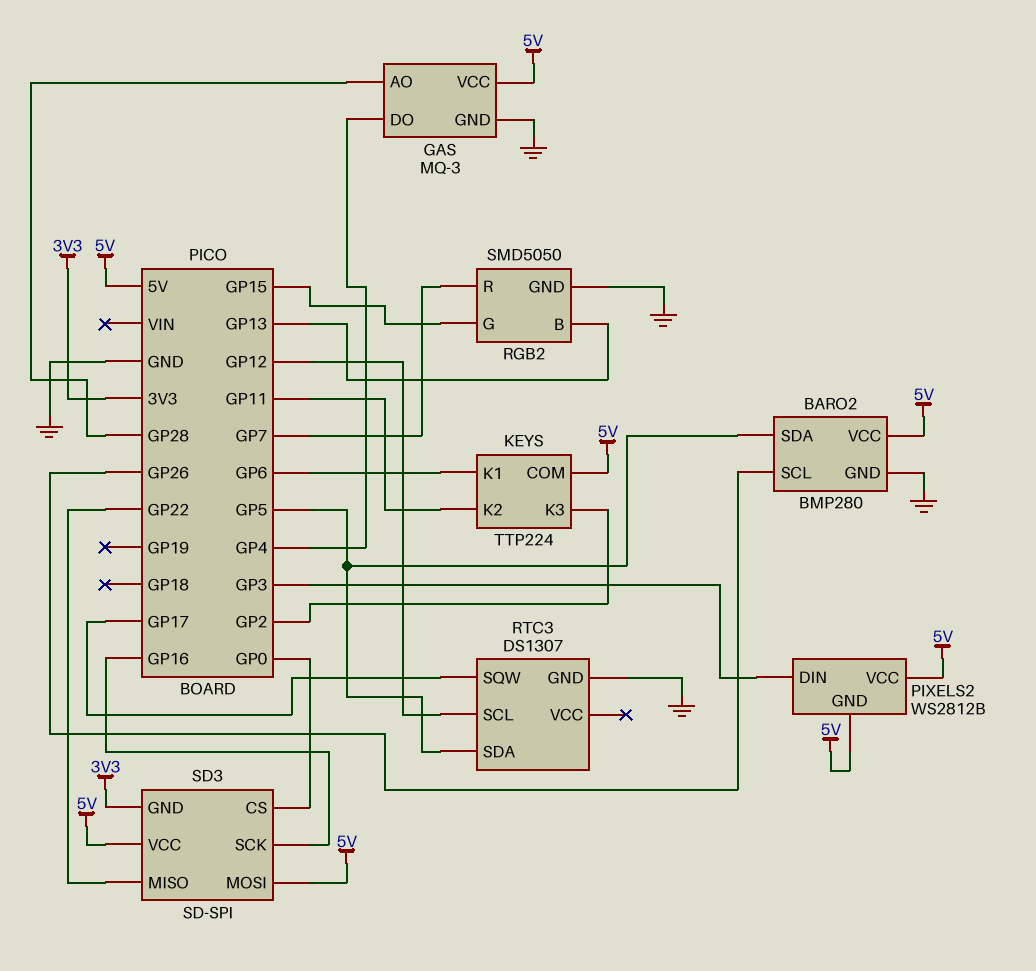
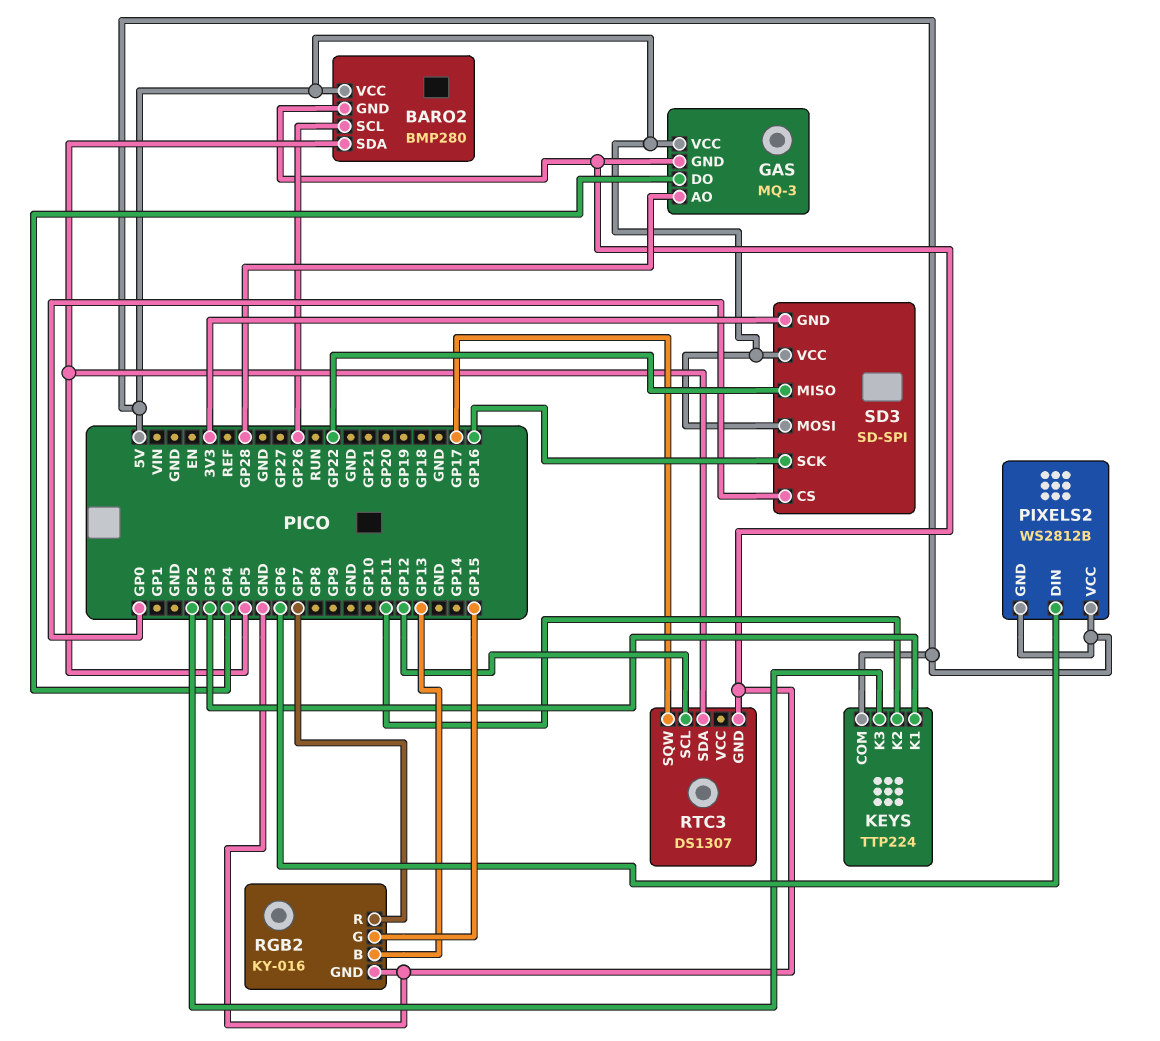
KEYS pin K1: GP6 -> GP3
PIXELS2 pin DIN: GP3 -> GP6
RGB2: SMD5050 -> KY-016

